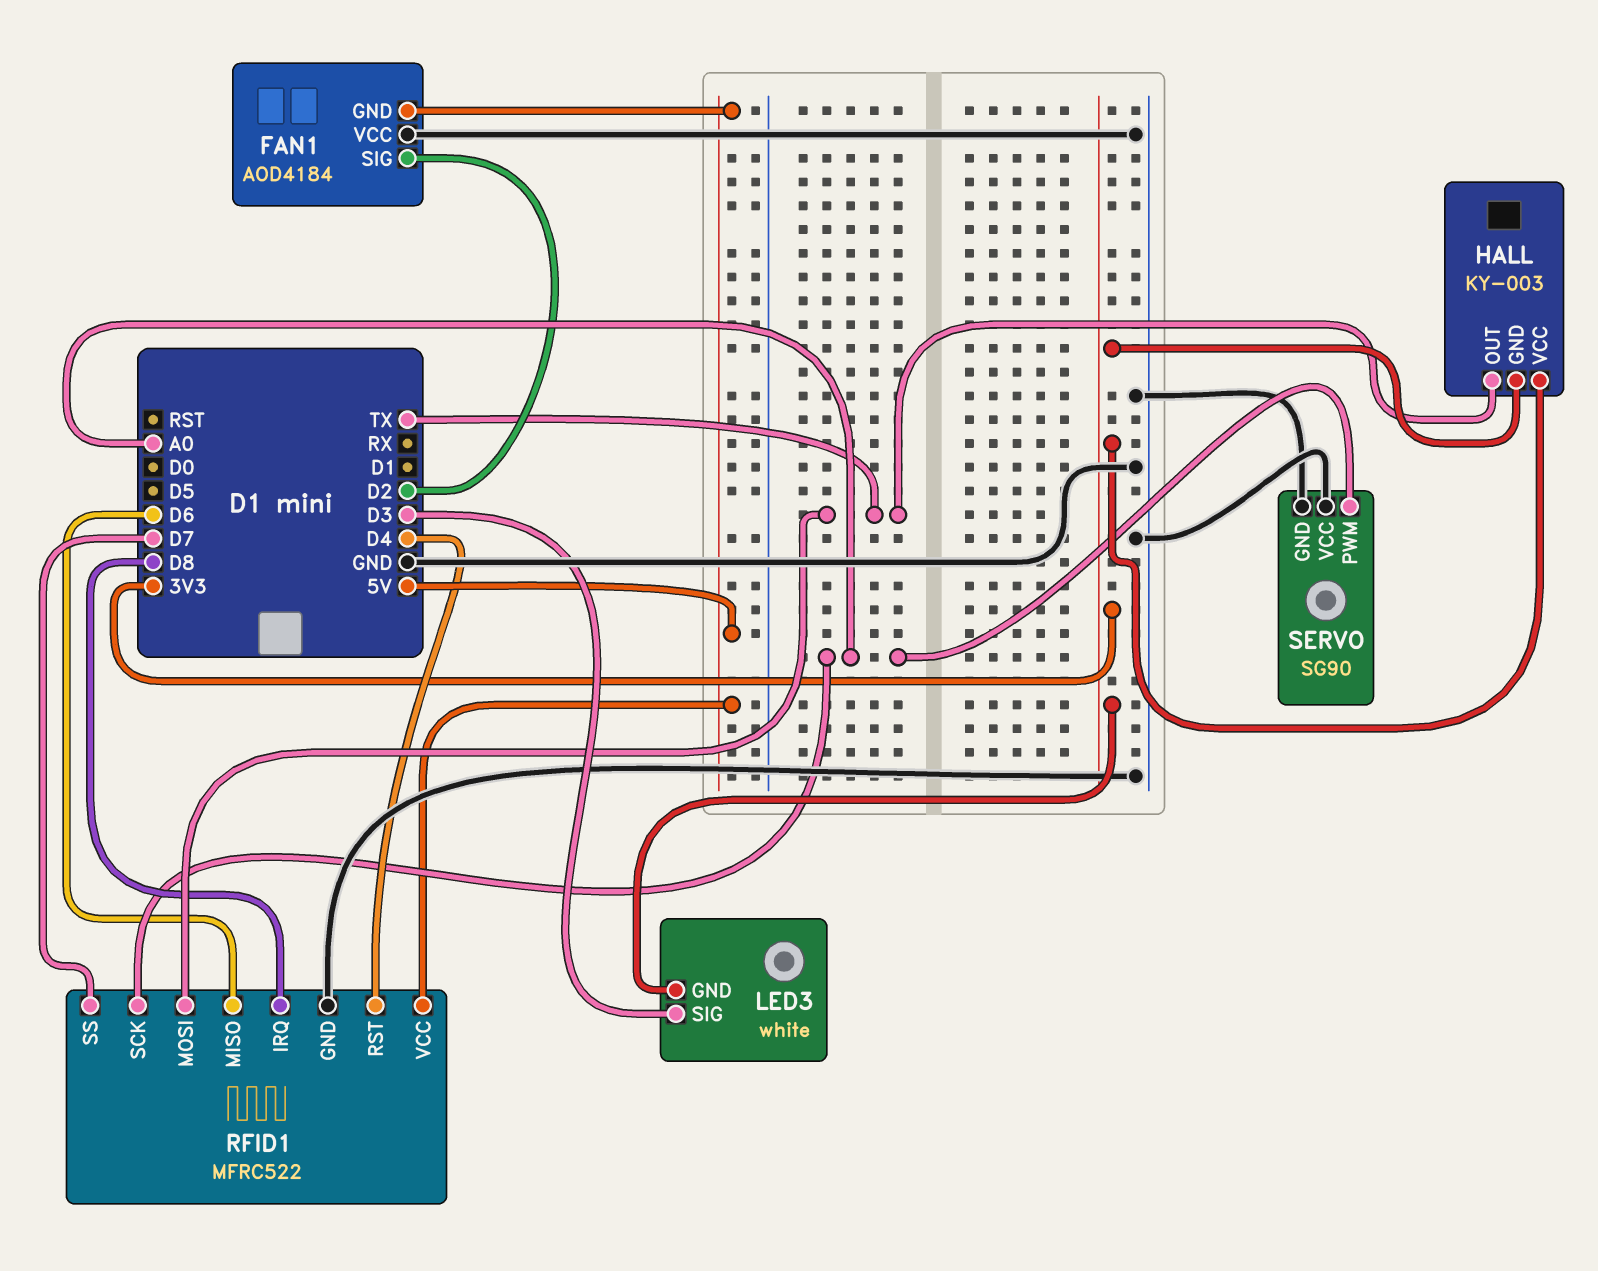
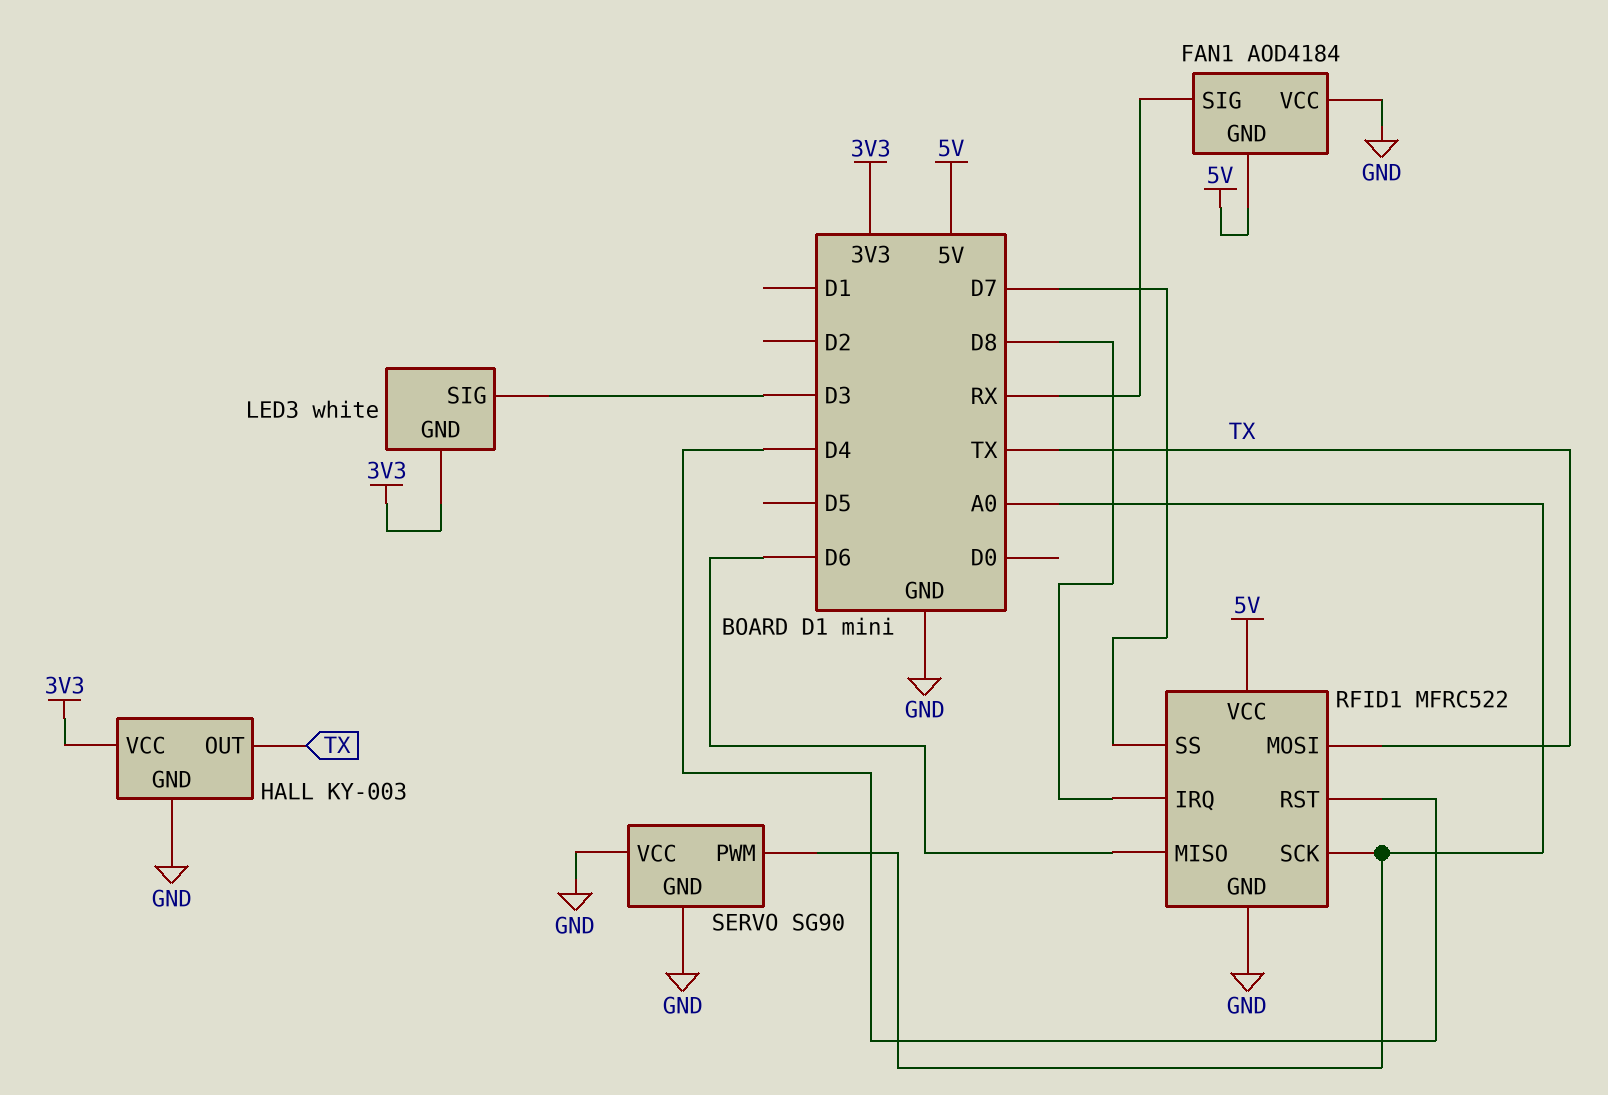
FAN1 pin SIG: D2 -> RX
HALL pin GND: 3V3 -> GND

